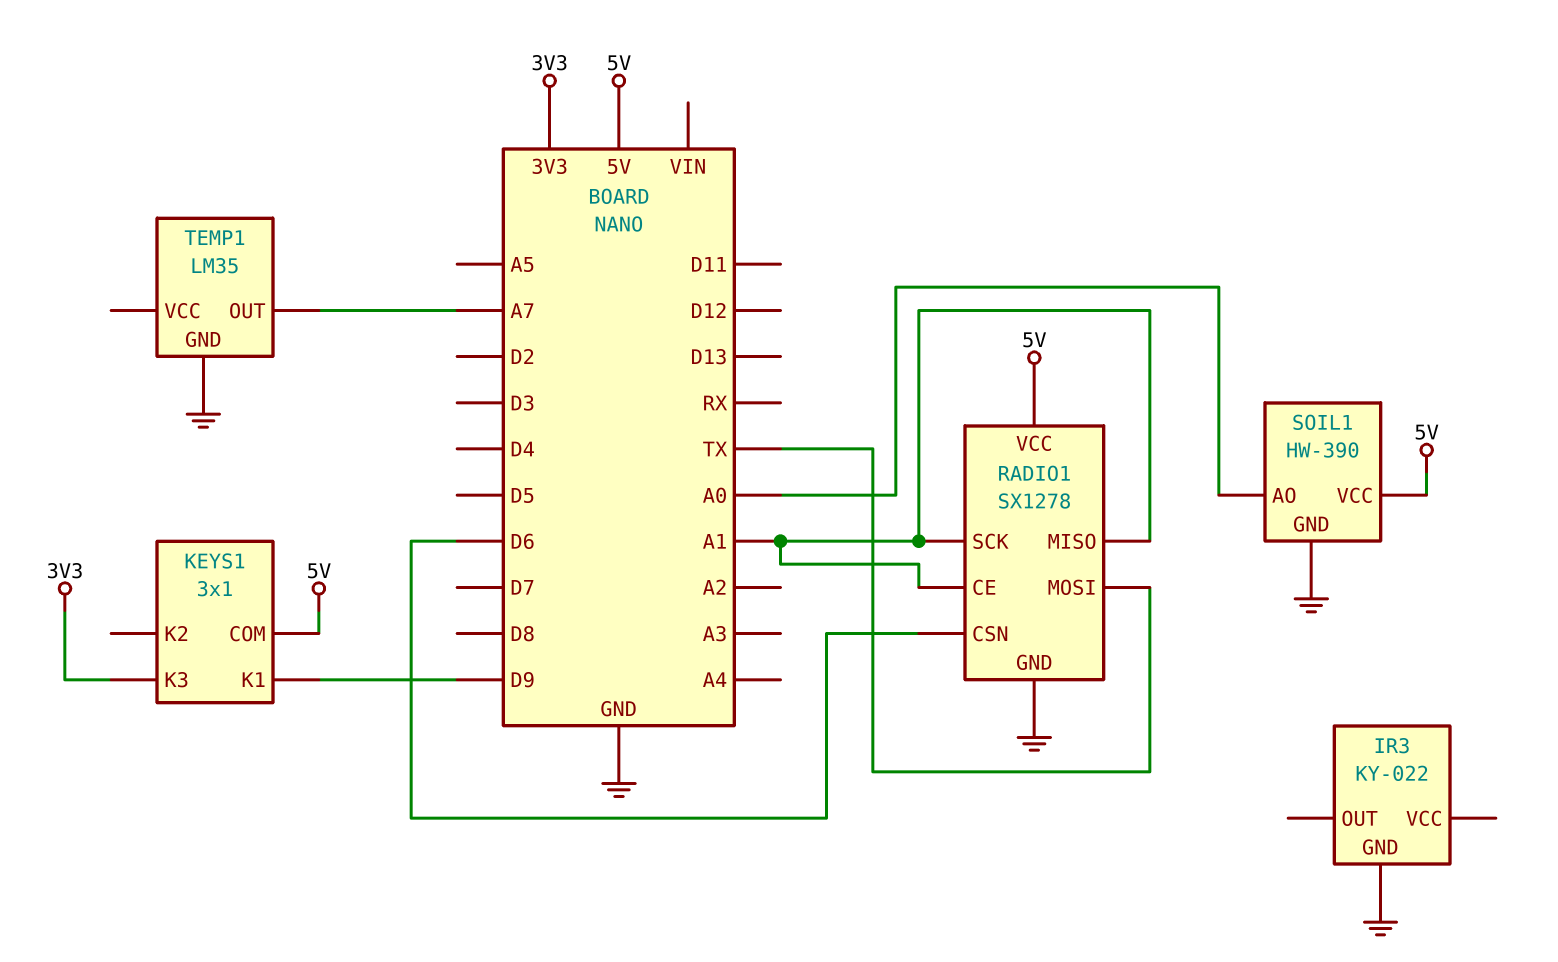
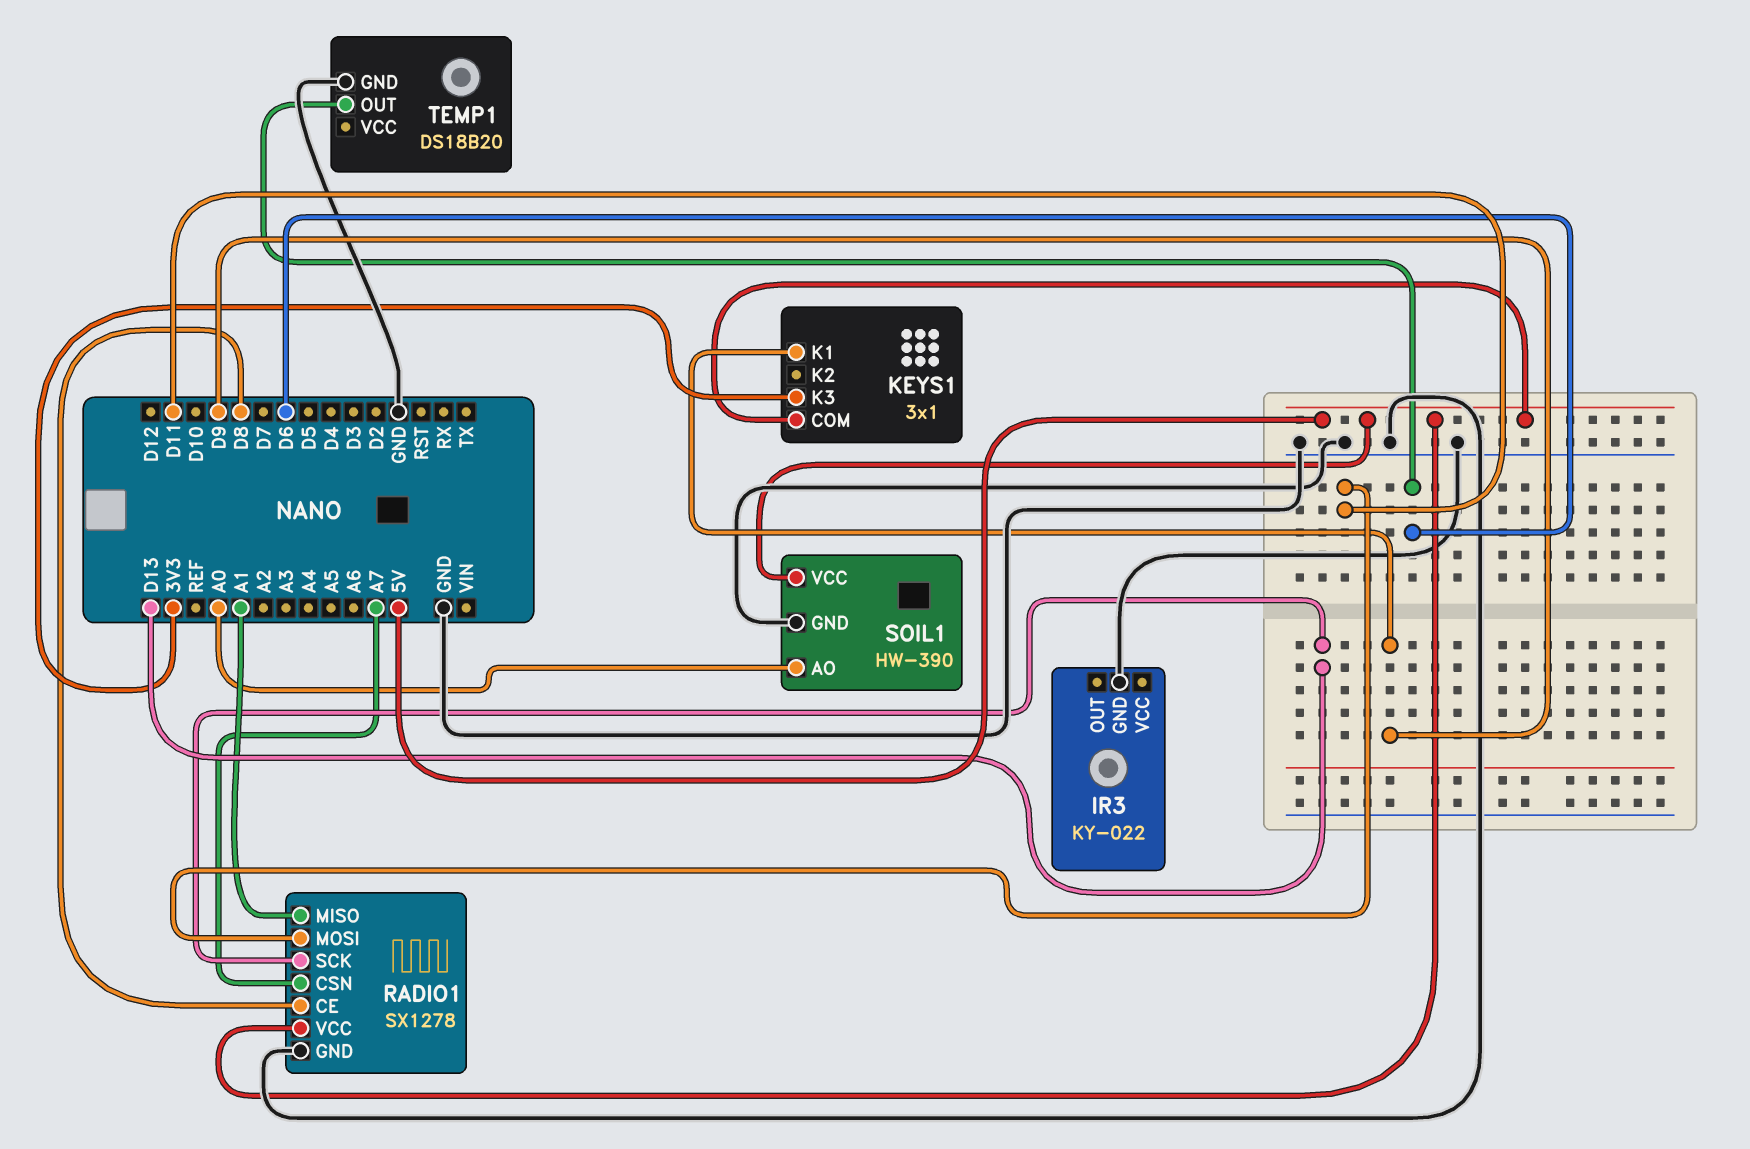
RADIO1 pin CE: A1 -> D8
RADIO1 pin CSN: D6 -> A7
RADIO1 pin MOSI: TX -> D11
RADIO1 pin SCK: A1 -> D13
TEMP1: LM35 -> DS18B20
TEMP1 pin OUT: A7 -> D6

